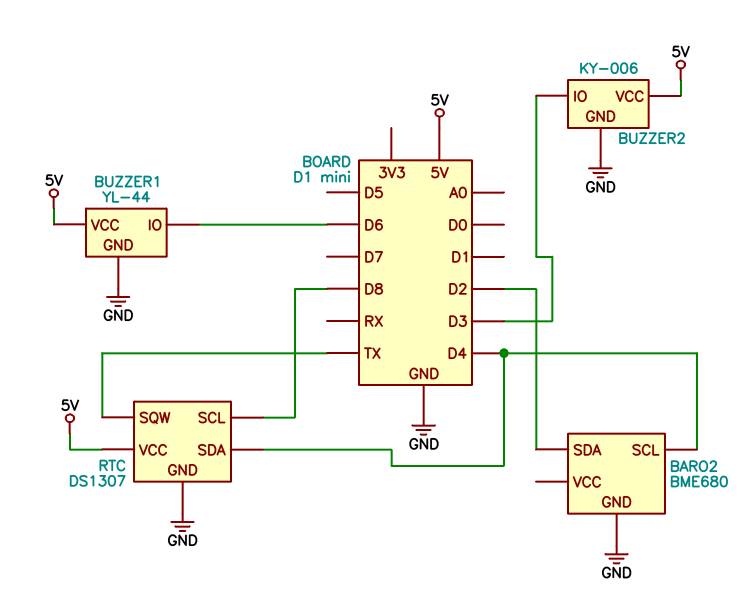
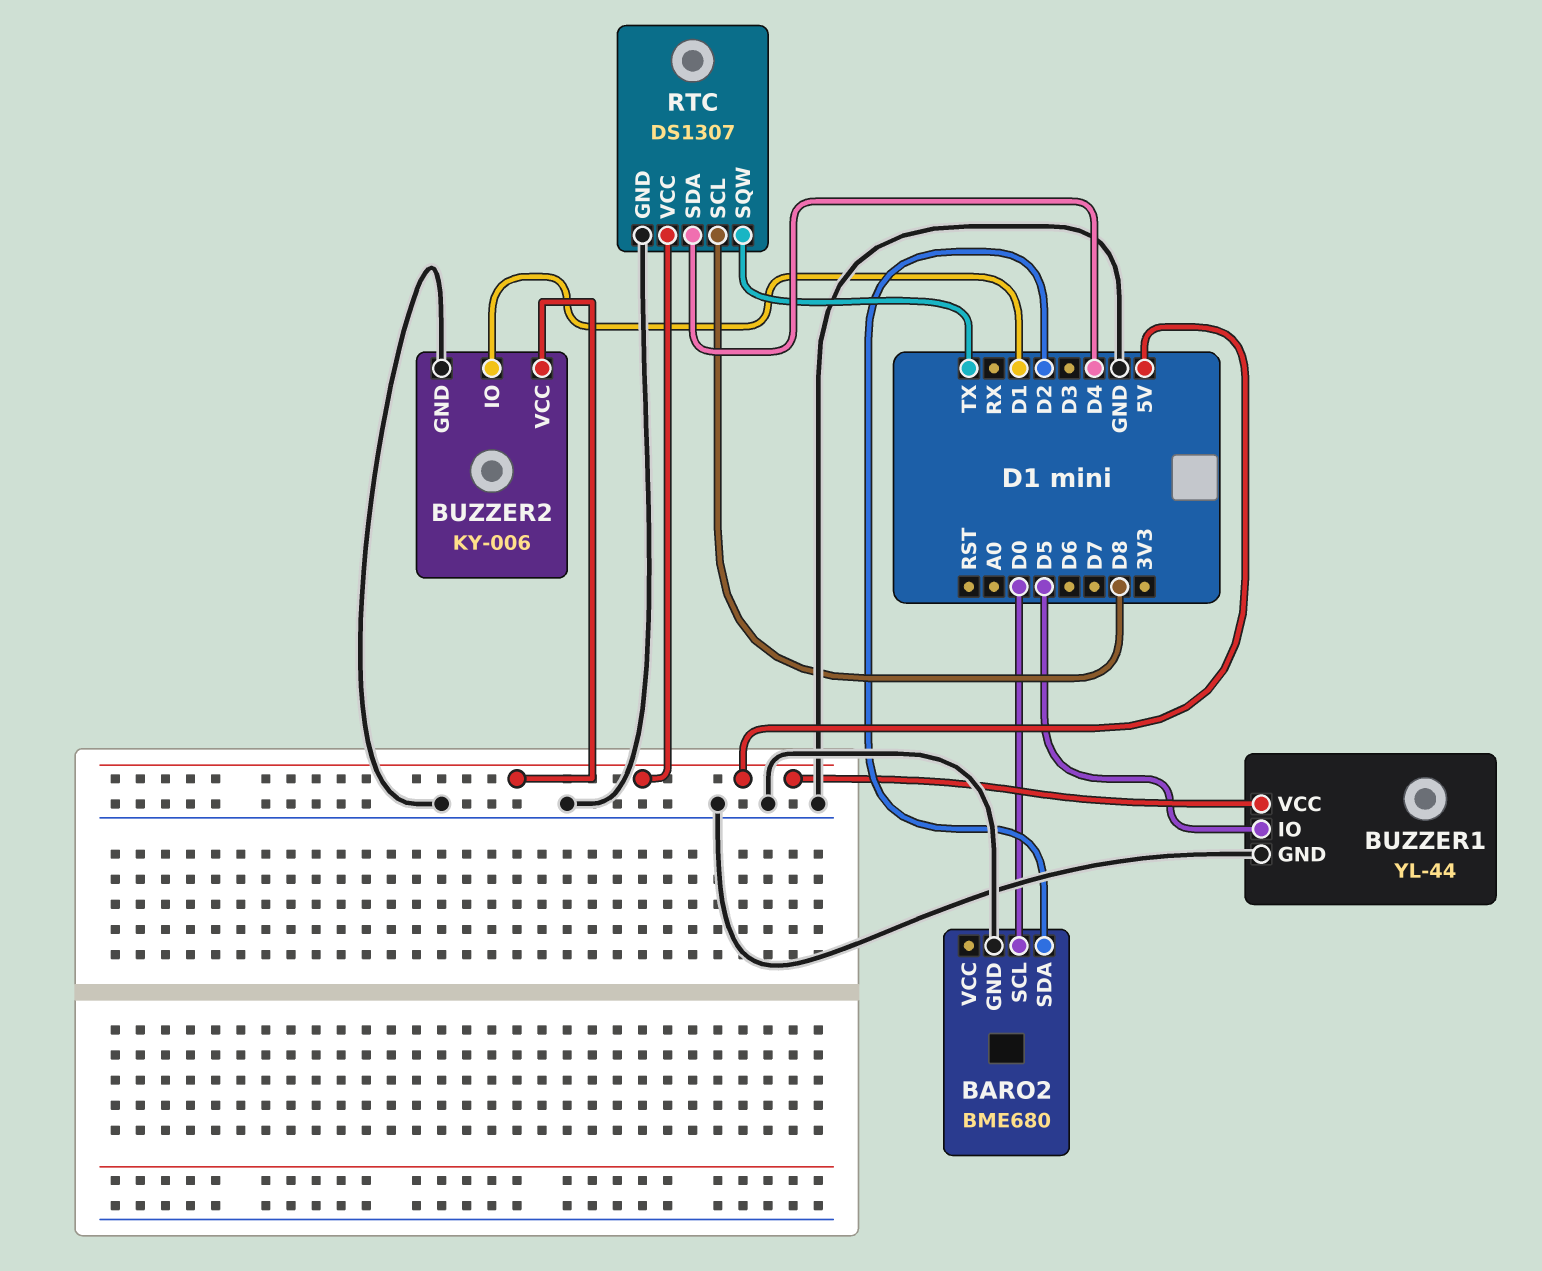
BARO2 pin SCL: D4 -> D0
BUZZER1 pin IO: D6 -> D5
BUZZER2 pin IO: D3 -> D1

